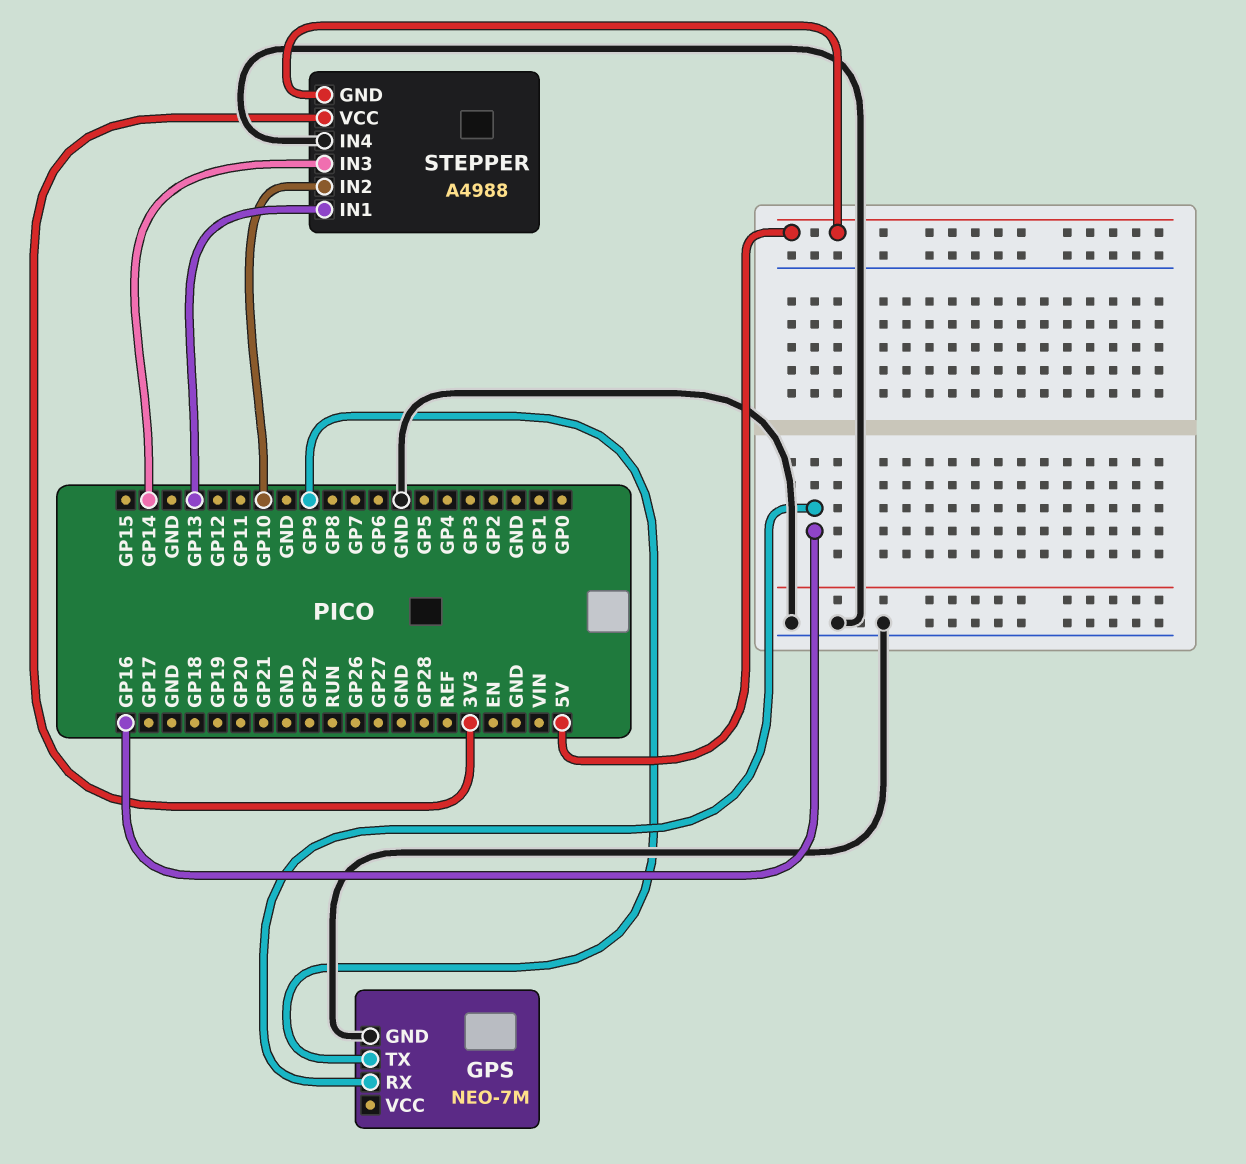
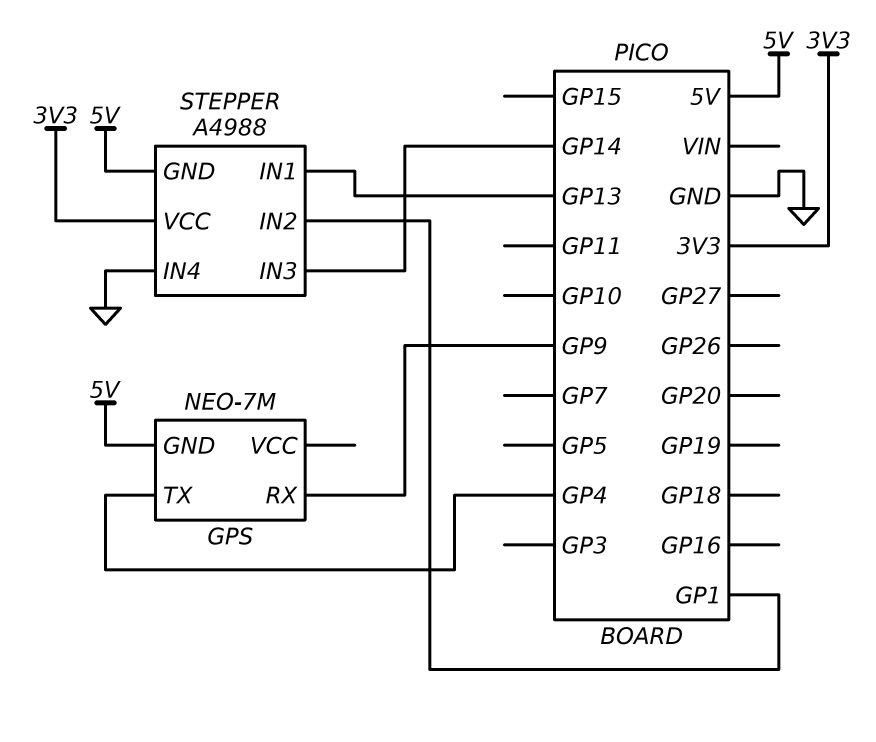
GPS pin GND: GND -> 5V
GPS pin RX: GP16 -> GP9
GPS pin TX: GP9 -> GP4
STEPPER pin IN2: GP10 -> GP1

